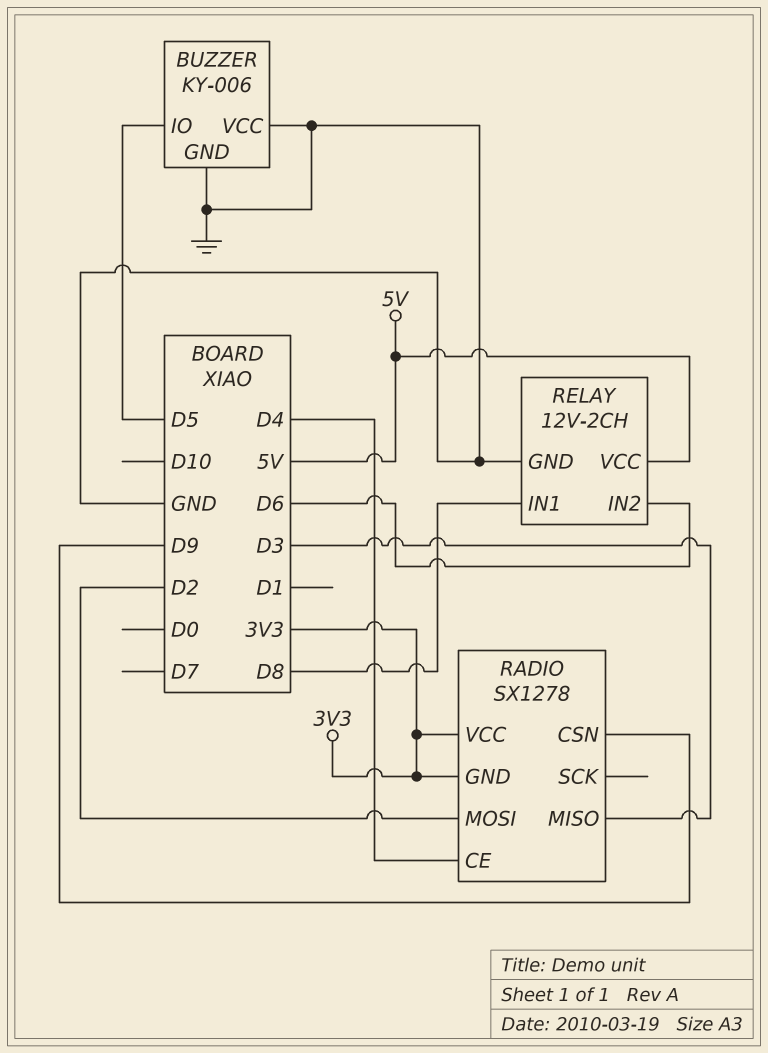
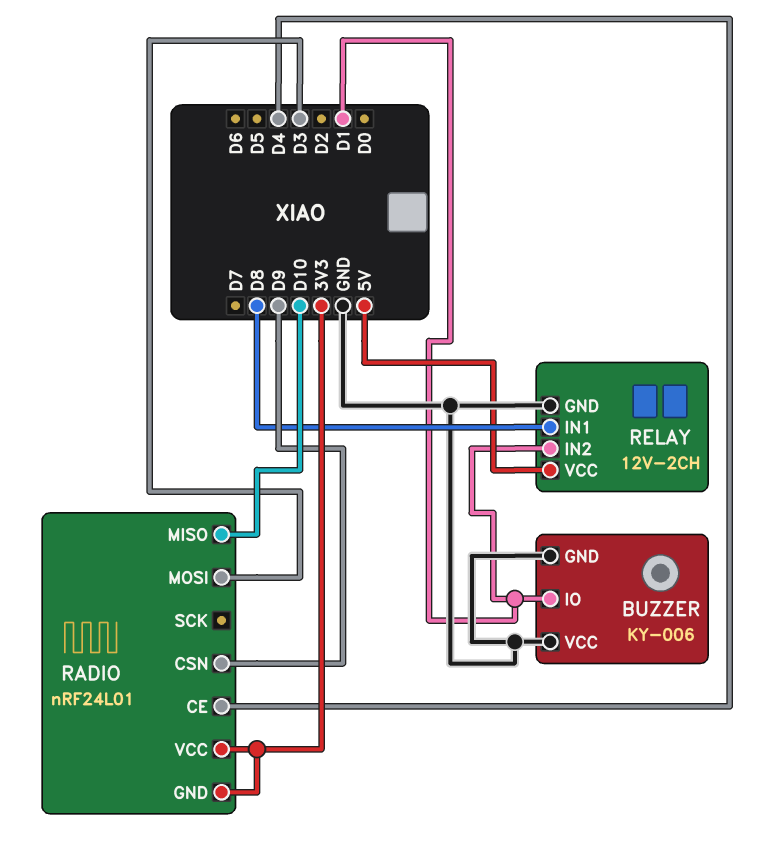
BUZZER pin IO: D5 -> D1
RADIO: SX1278 -> nRF24L01
RADIO pin MISO: D3 -> D10
RADIO pin MOSI: D2 -> D3
RELAY pin IN2: D6 -> D1

